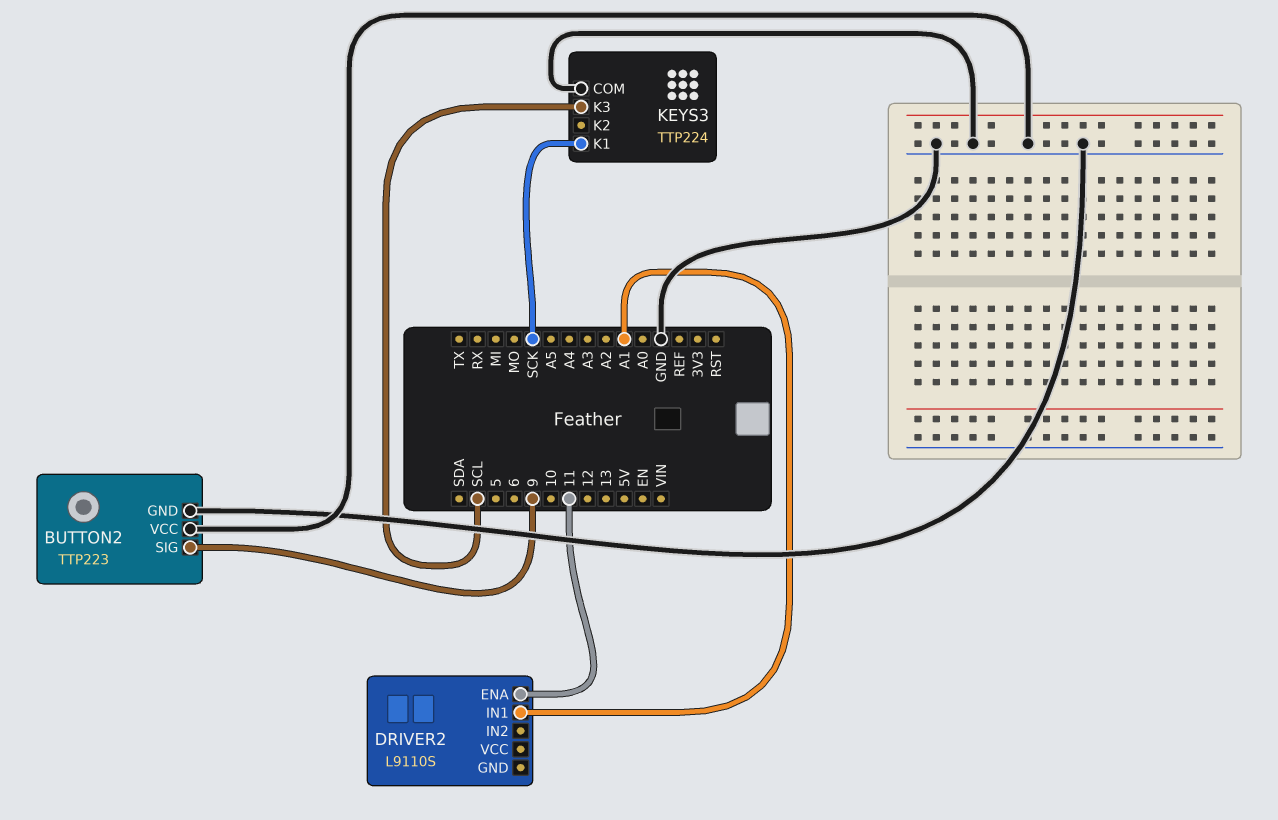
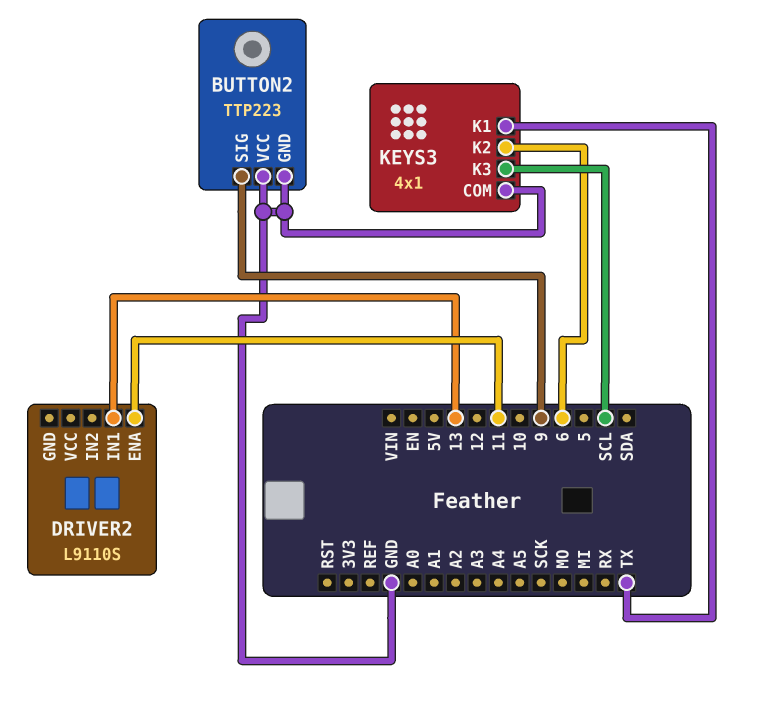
DRIVER2 pin IN1: A1 -> 13
KEYS3: TTP224 -> 4x1
KEYS3 pin K1: SCK -> TX
KEYS3 pin K2: none -> 6

